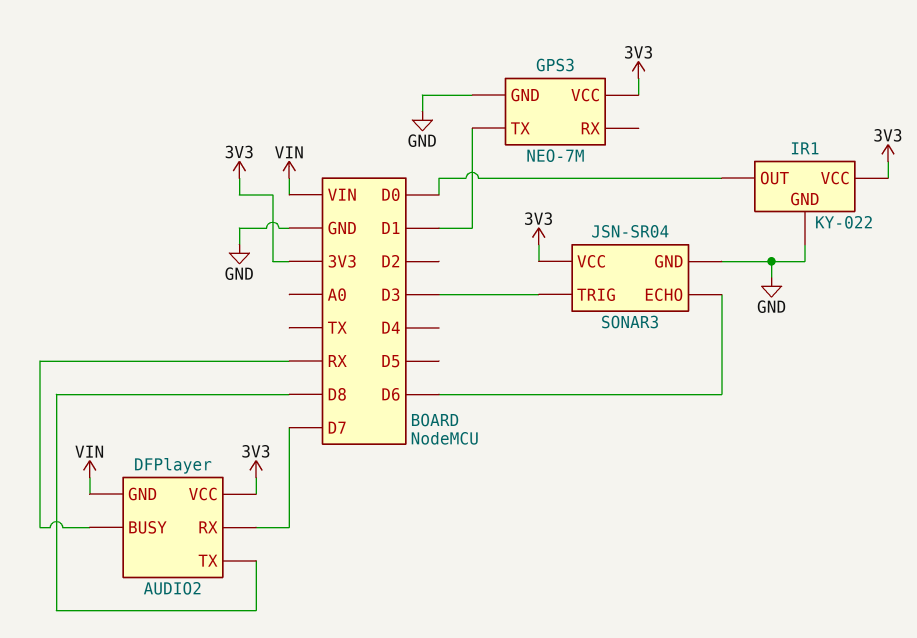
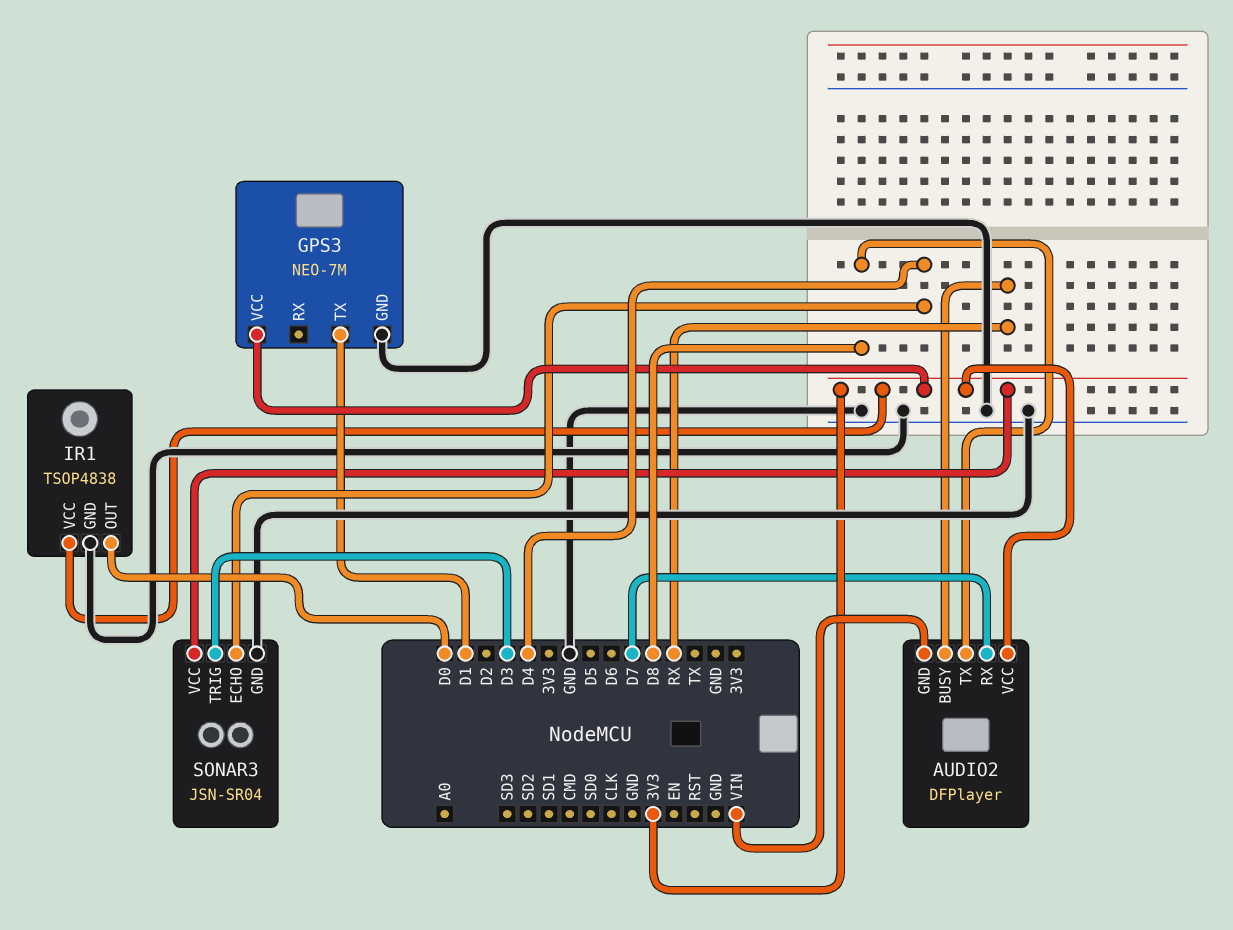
IR1: KY-022 -> TSOP4838
SONAR3 pin ECHO: D6 -> D4

